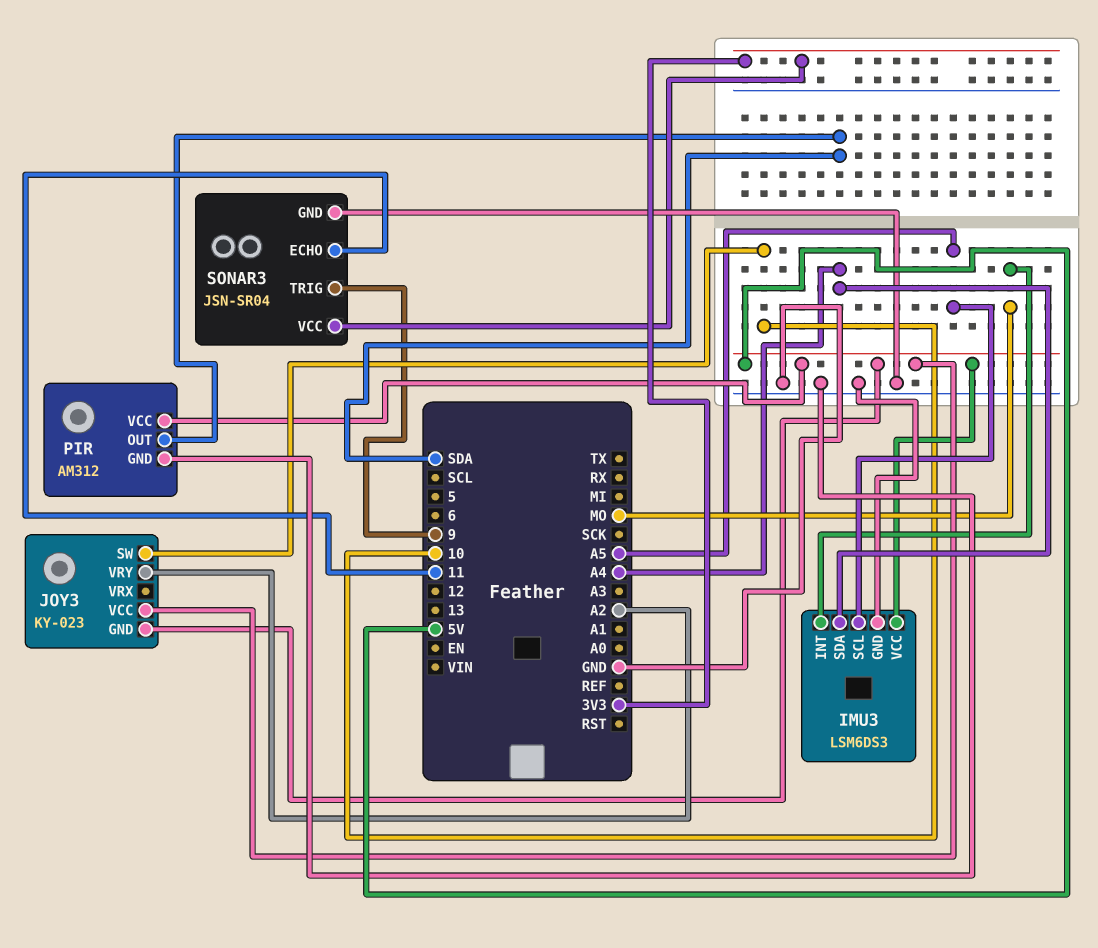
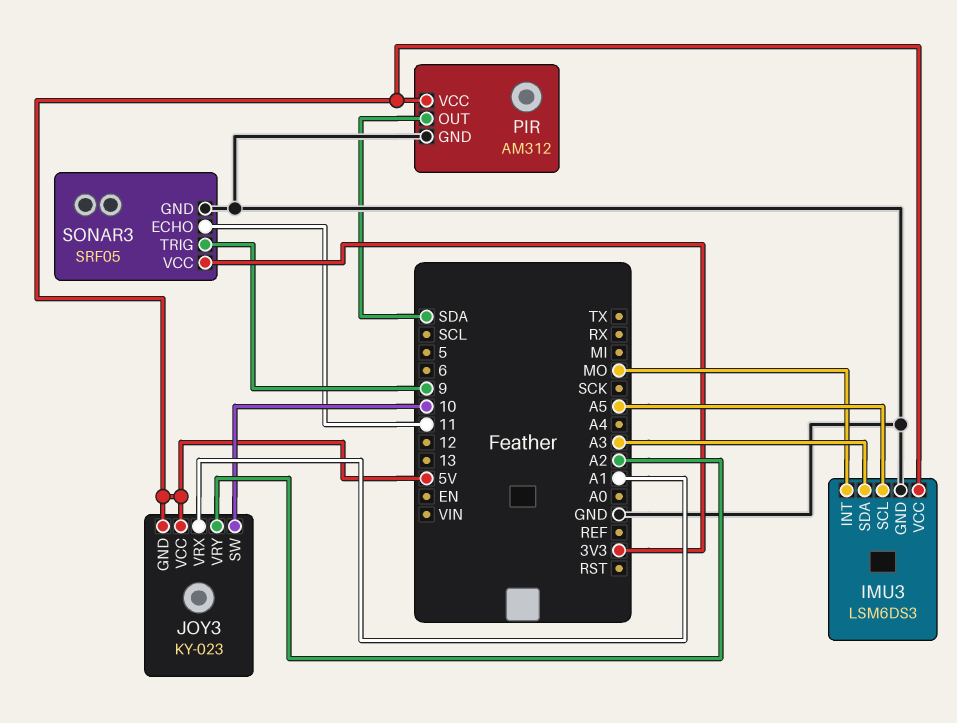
IMU3 pin SDA: A4 -> A3
JOY3 pin VRX: none -> A1
SONAR3: JSN-SR04 -> SRF05

